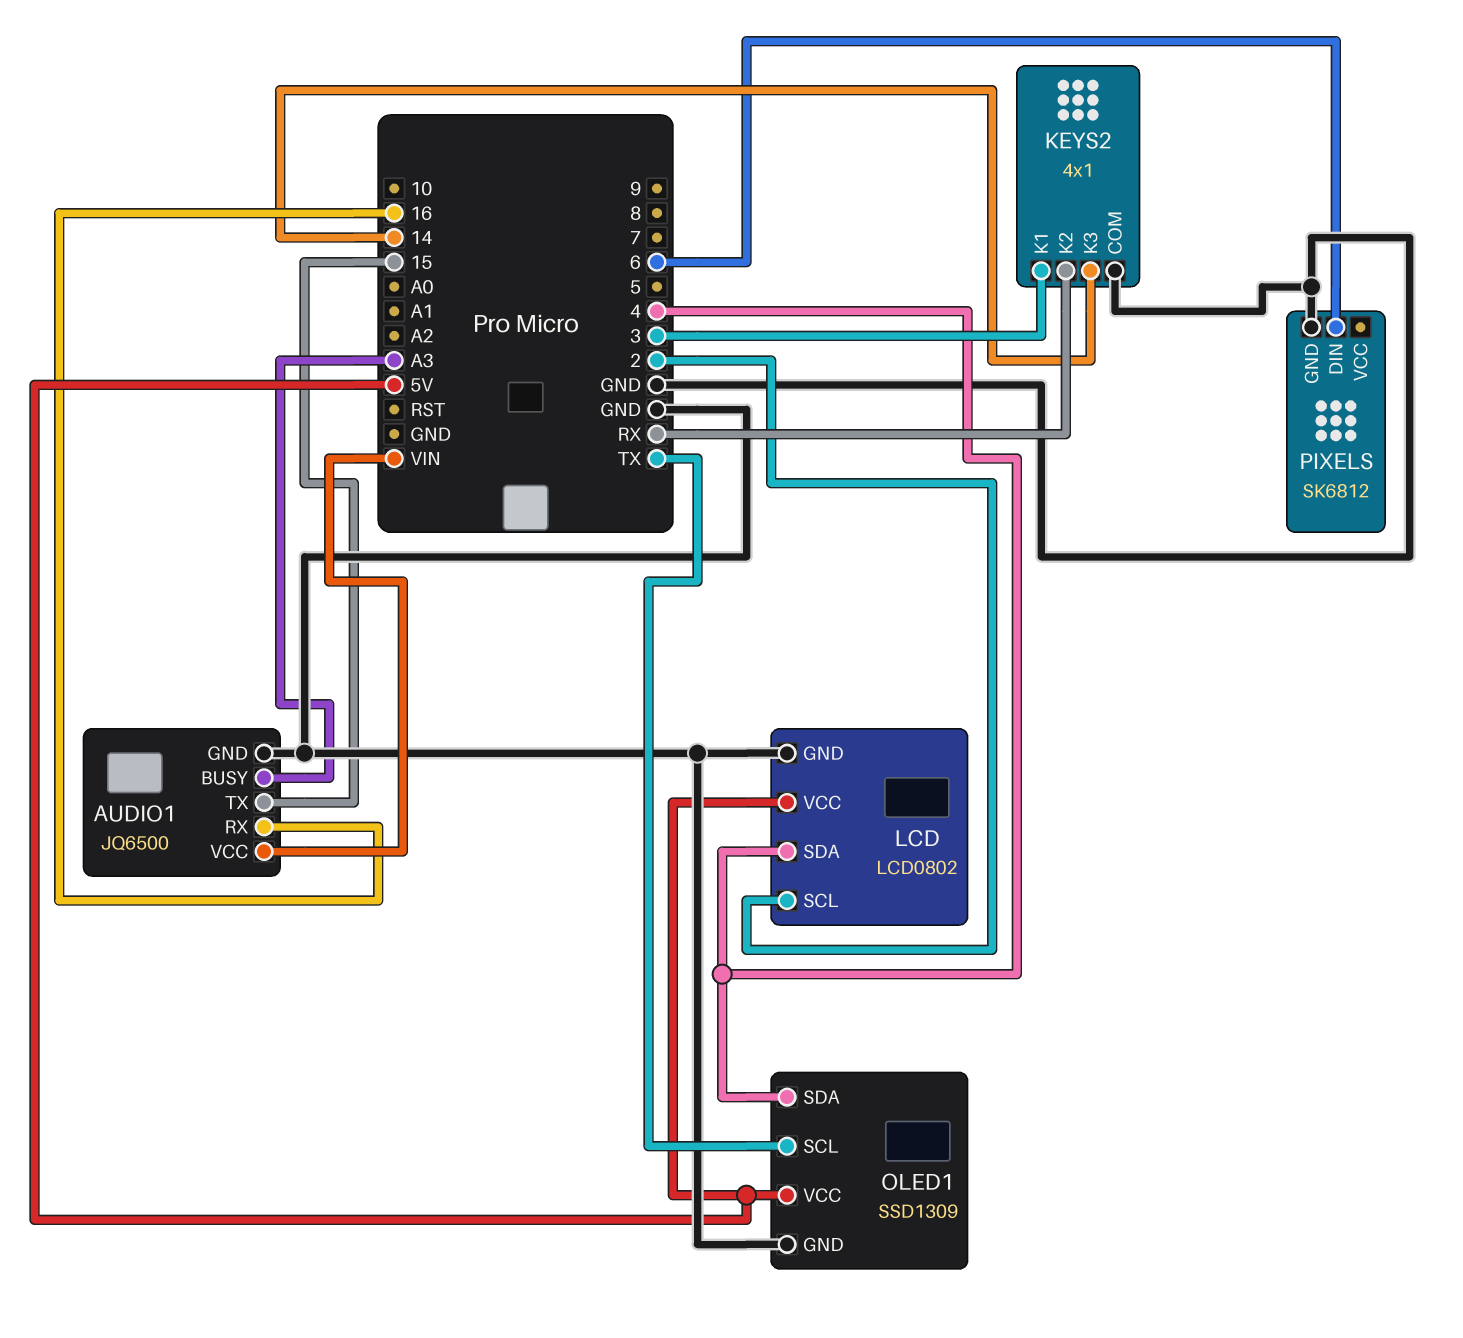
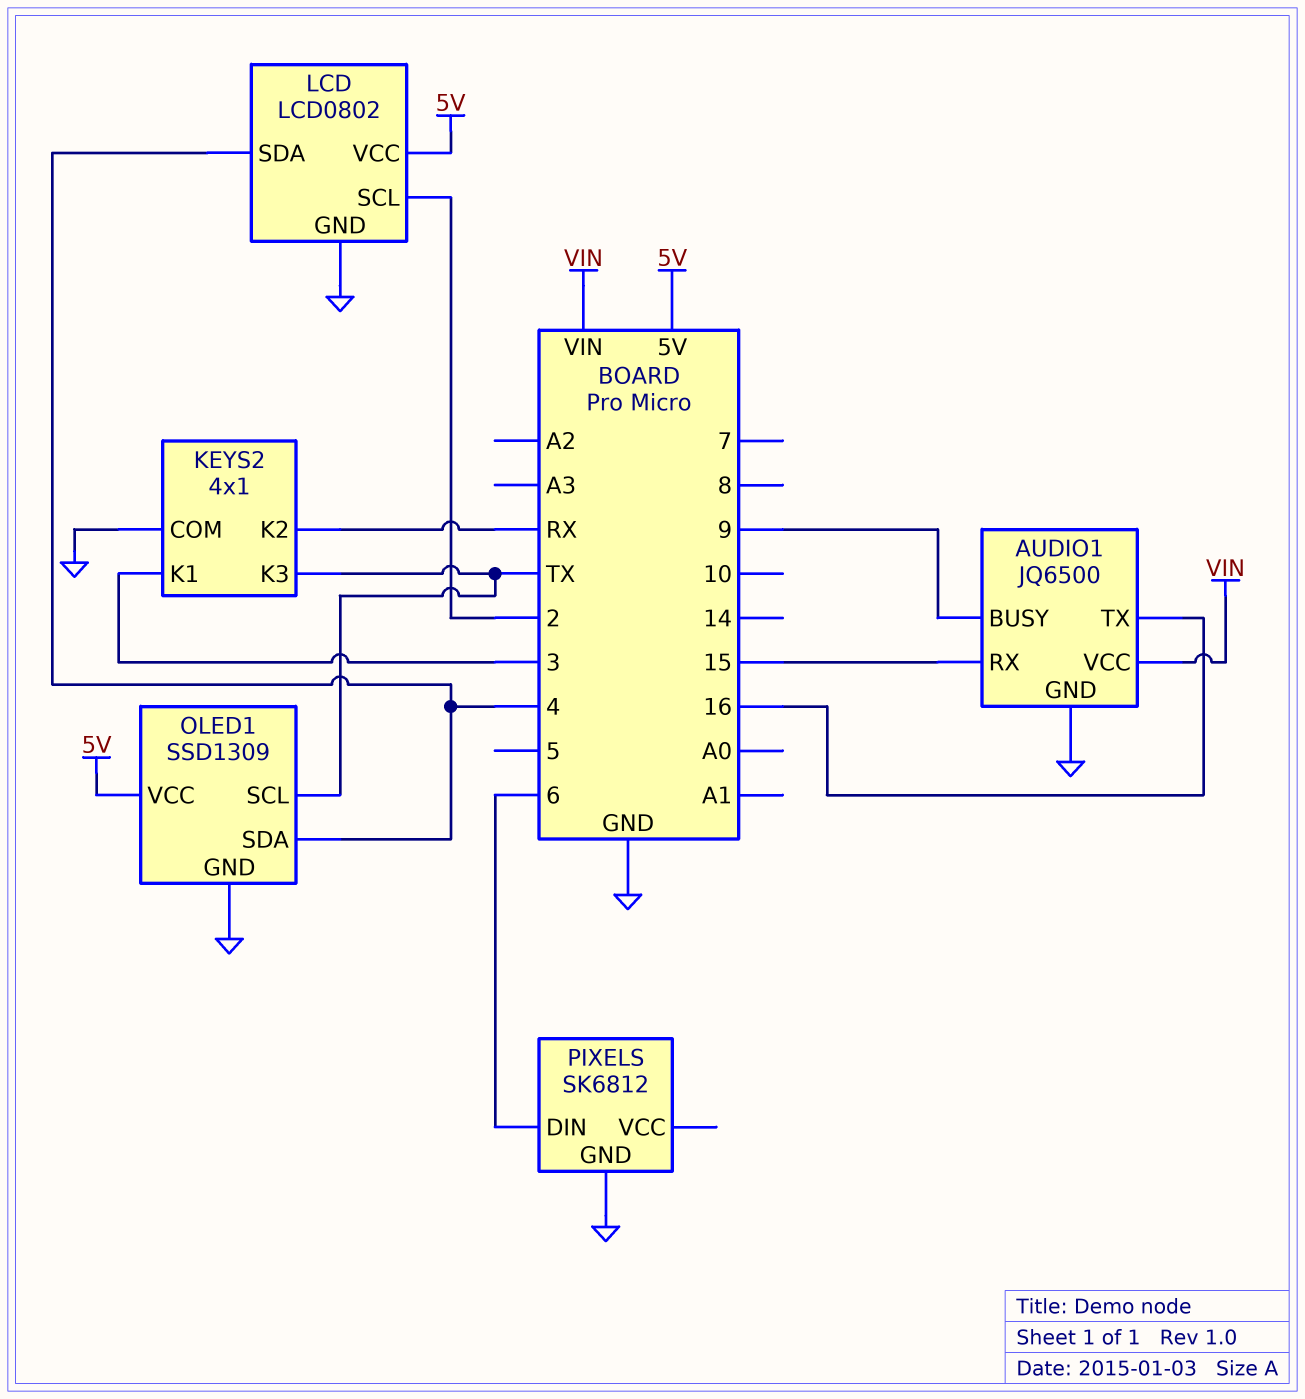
AUDIO1 pin BUSY: A3 -> 9
AUDIO1 pin RX: 16 -> 15
AUDIO1 pin TX: 15 -> 16
KEYS2 pin K3: 14 -> TX

